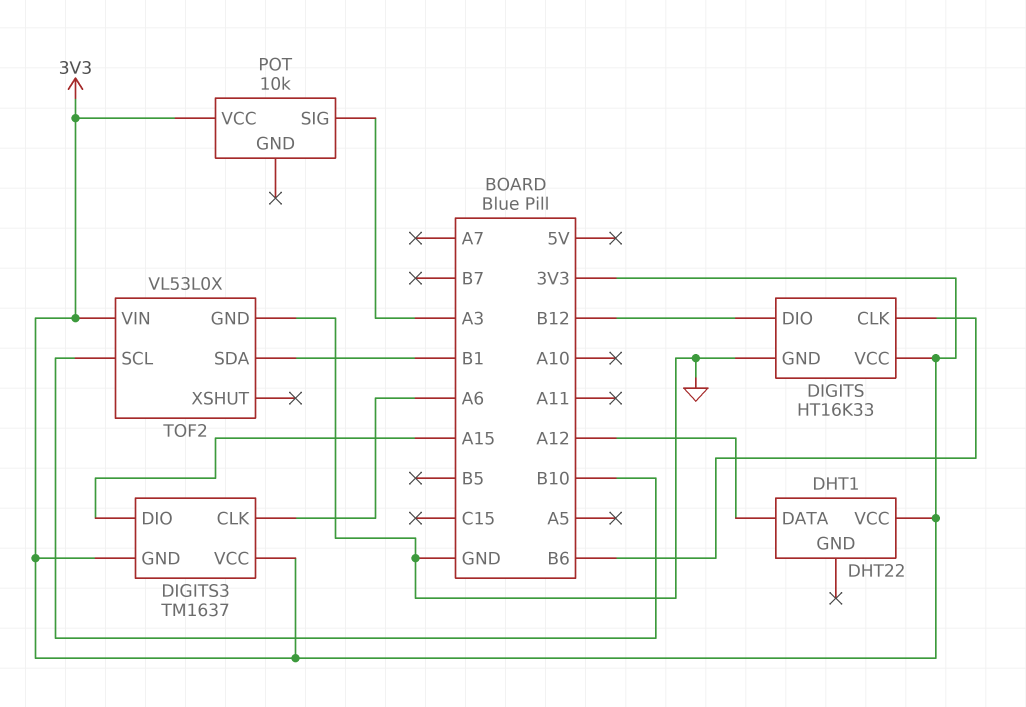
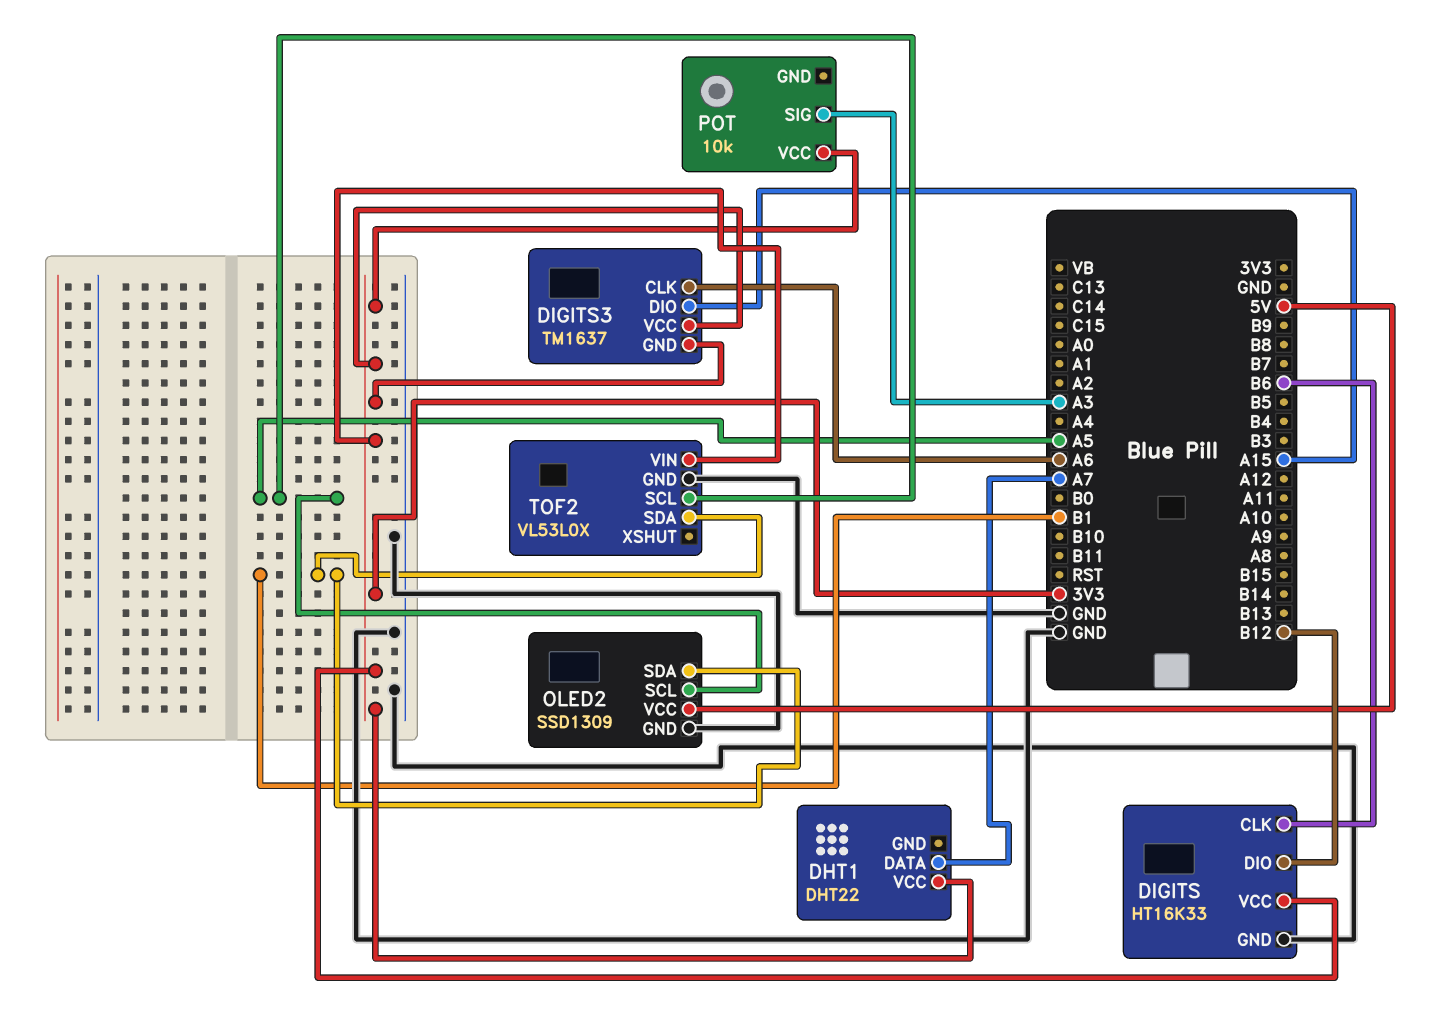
DHT1 pin DATA: A12 -> A7
OLED2: none -> SSD1309
OLED2 pin GND: none -> GND
OLED2 pin SCL: none -> A5
OLED2 pin SDA: none -> B1
OLED2 pin VCC: none -> 5V
TOF2 pin SCL: B10 -> A5

